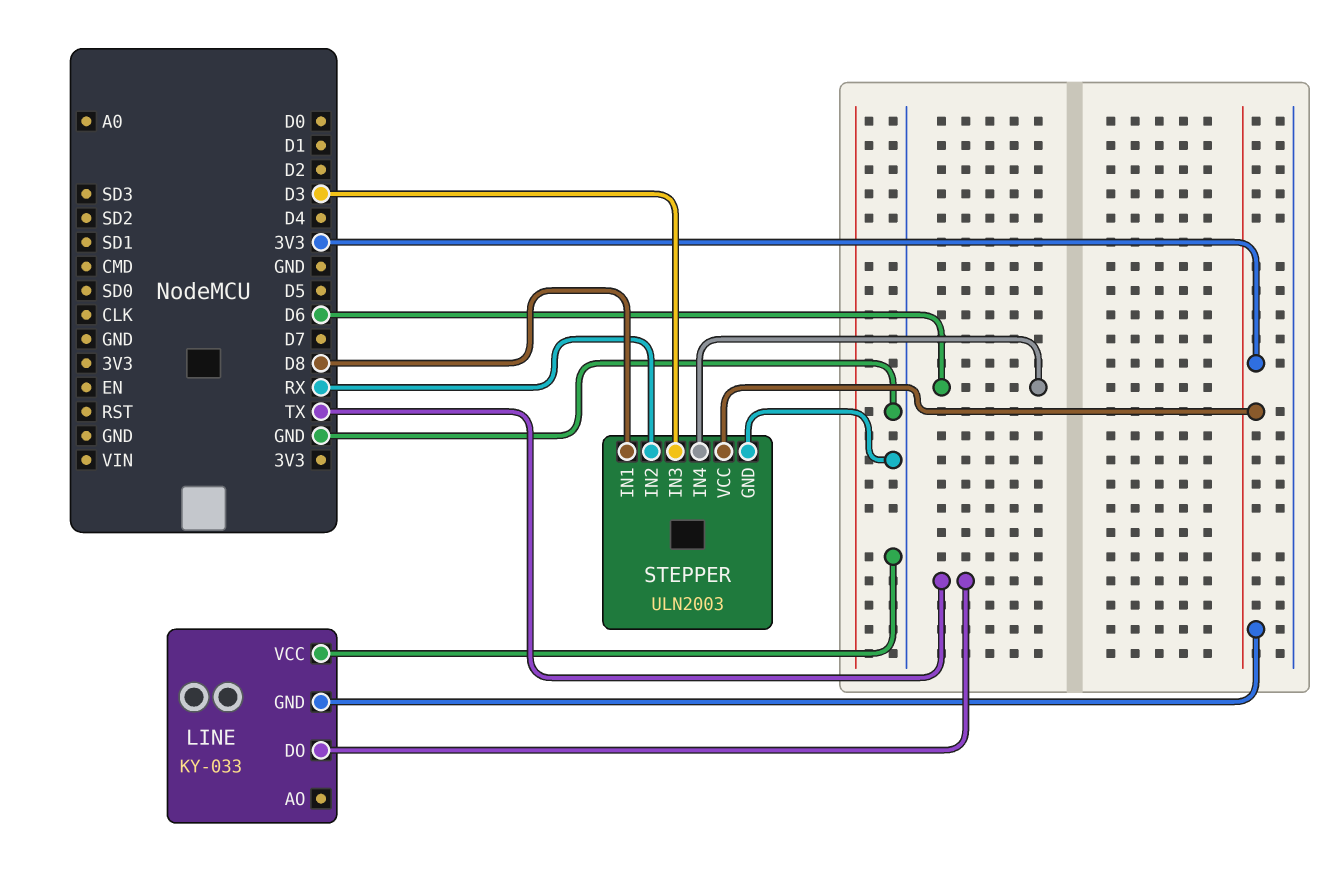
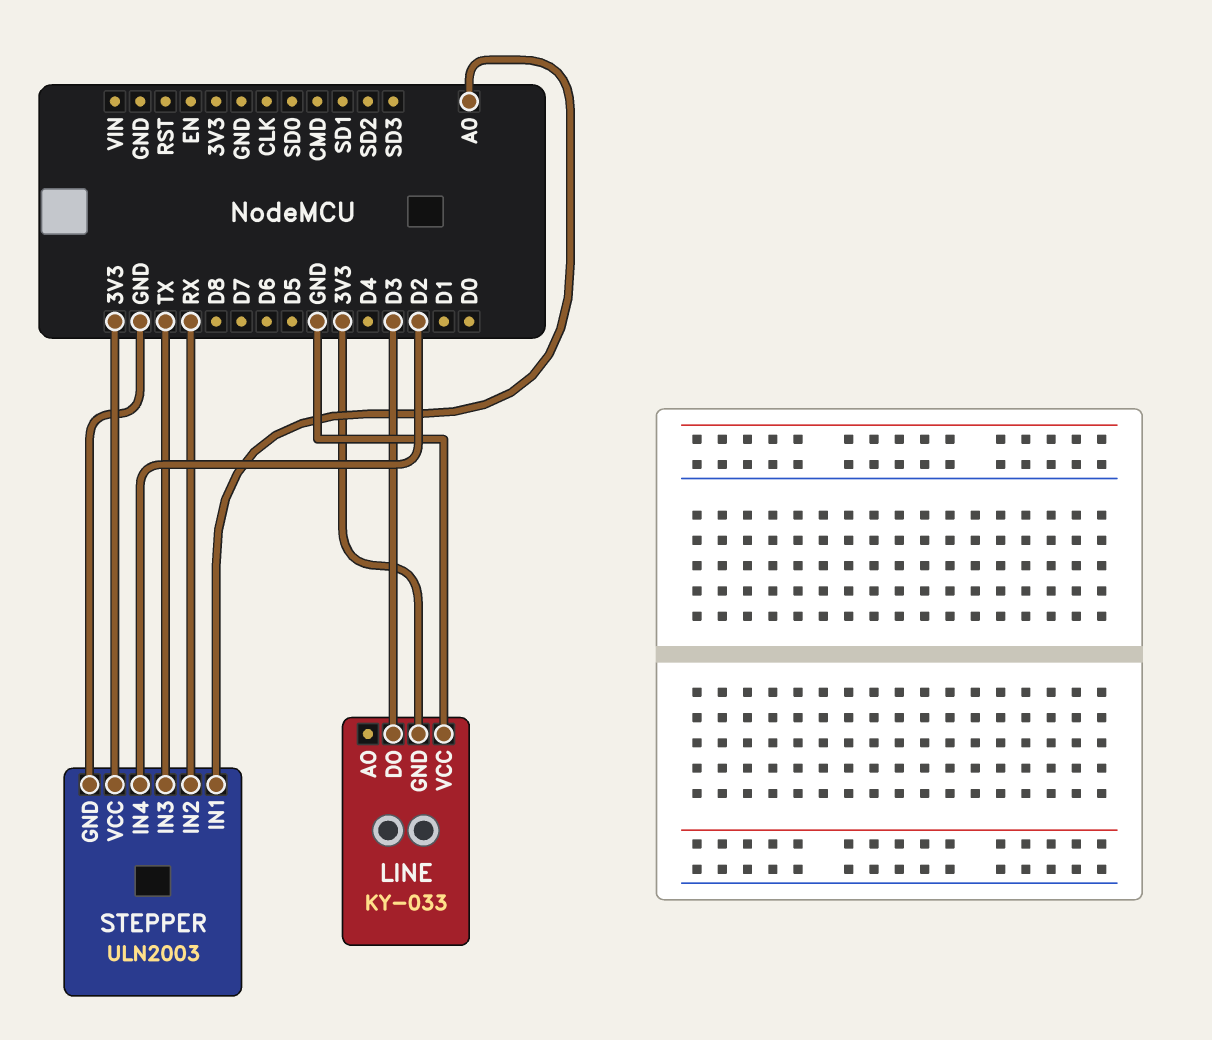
LINE pin DO: TX -> D3
STEPPER pin IN1: D8 -> A0
STEPPER pin IN3: D3 -> TX
STEPPER pin IN4: D6 -> D2

